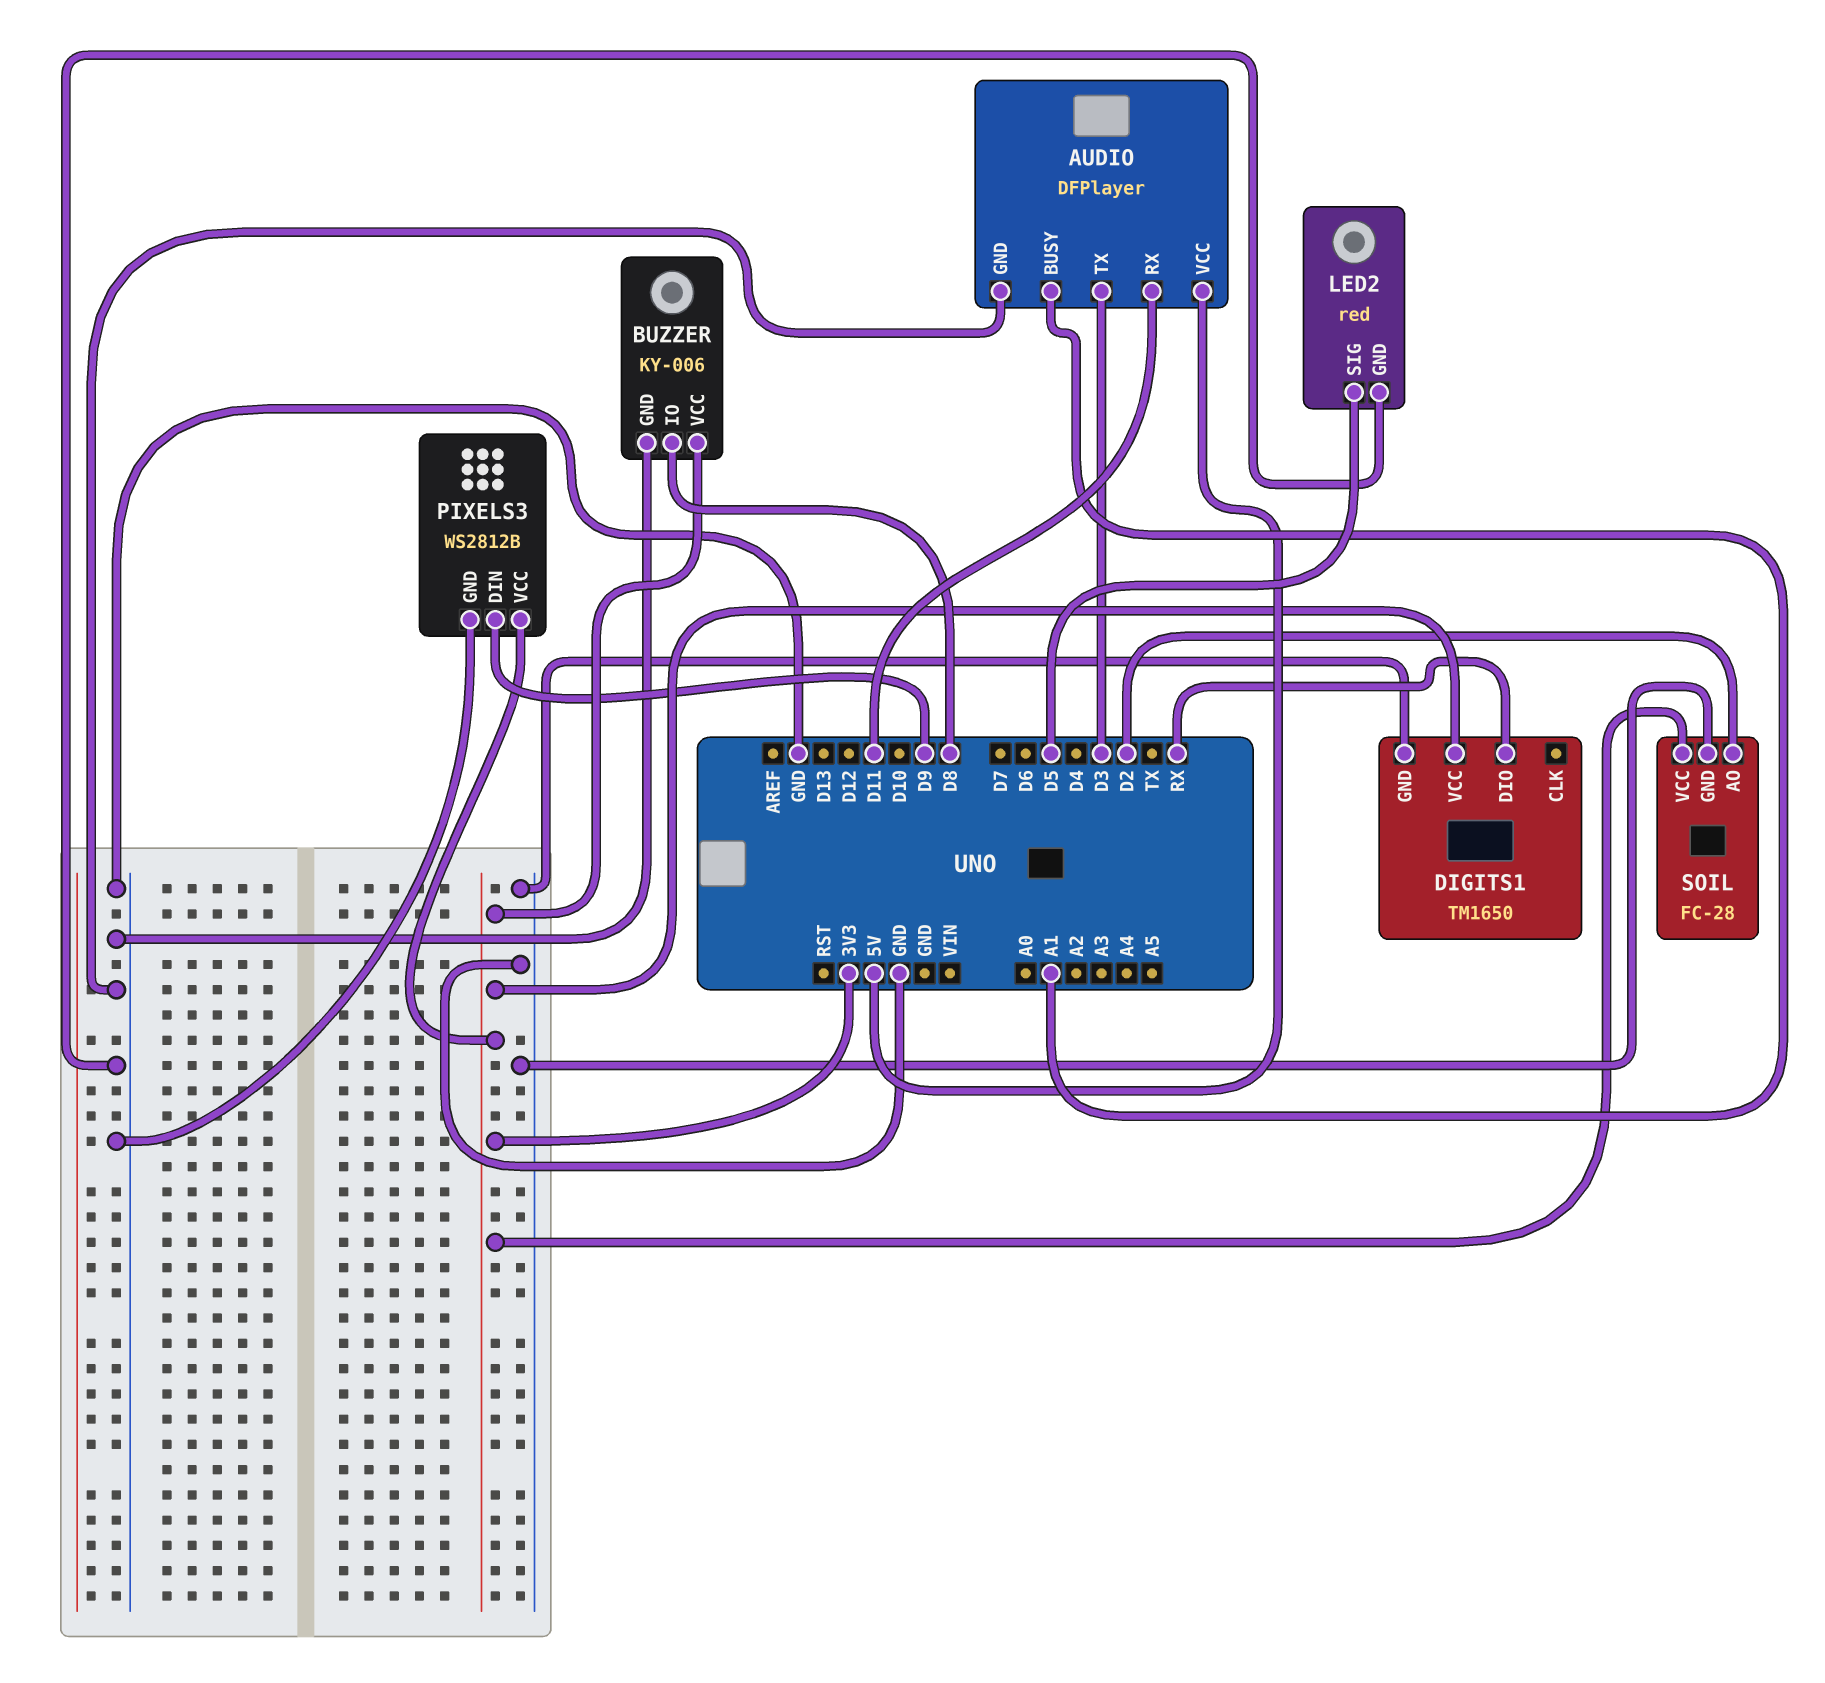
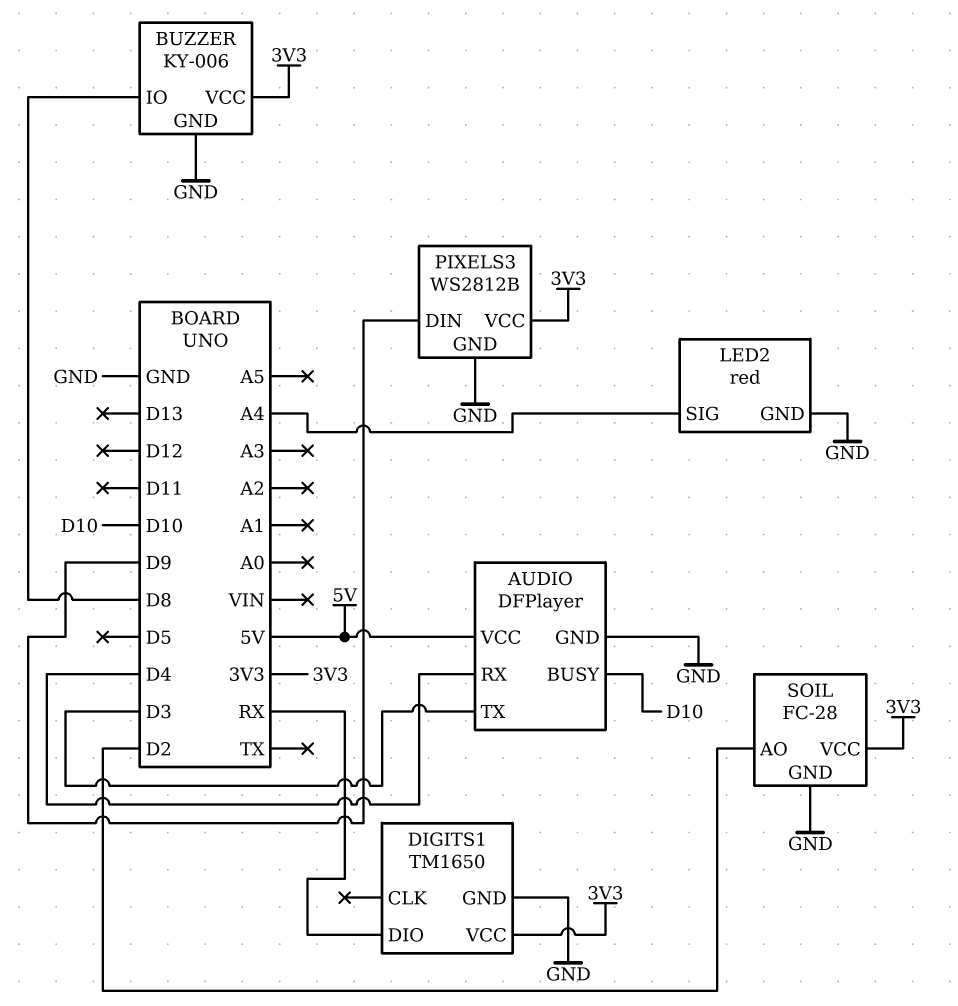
AUDIO pin BUSY: A1 -> D10
AUDIO pin RX: D11 -> D4
LED2 pin SIG: D5 -> A4

